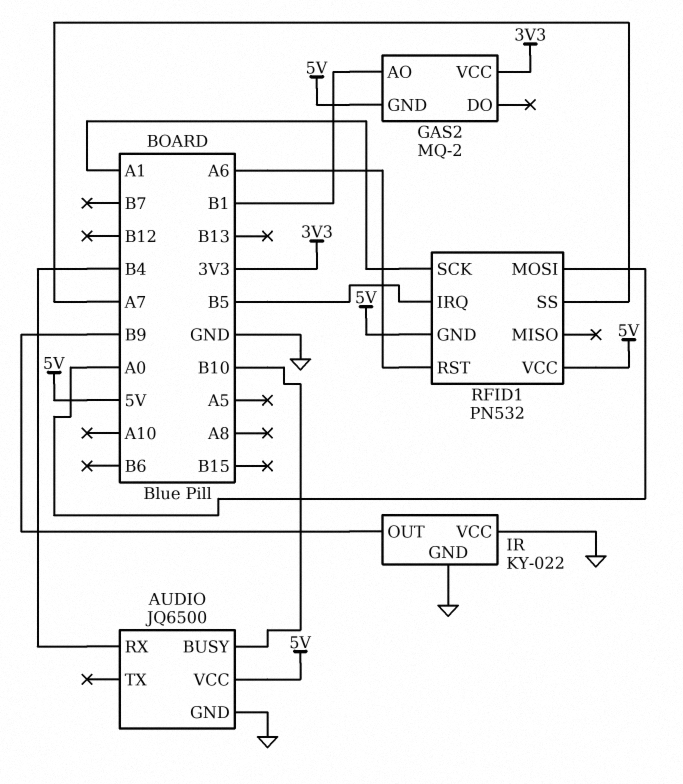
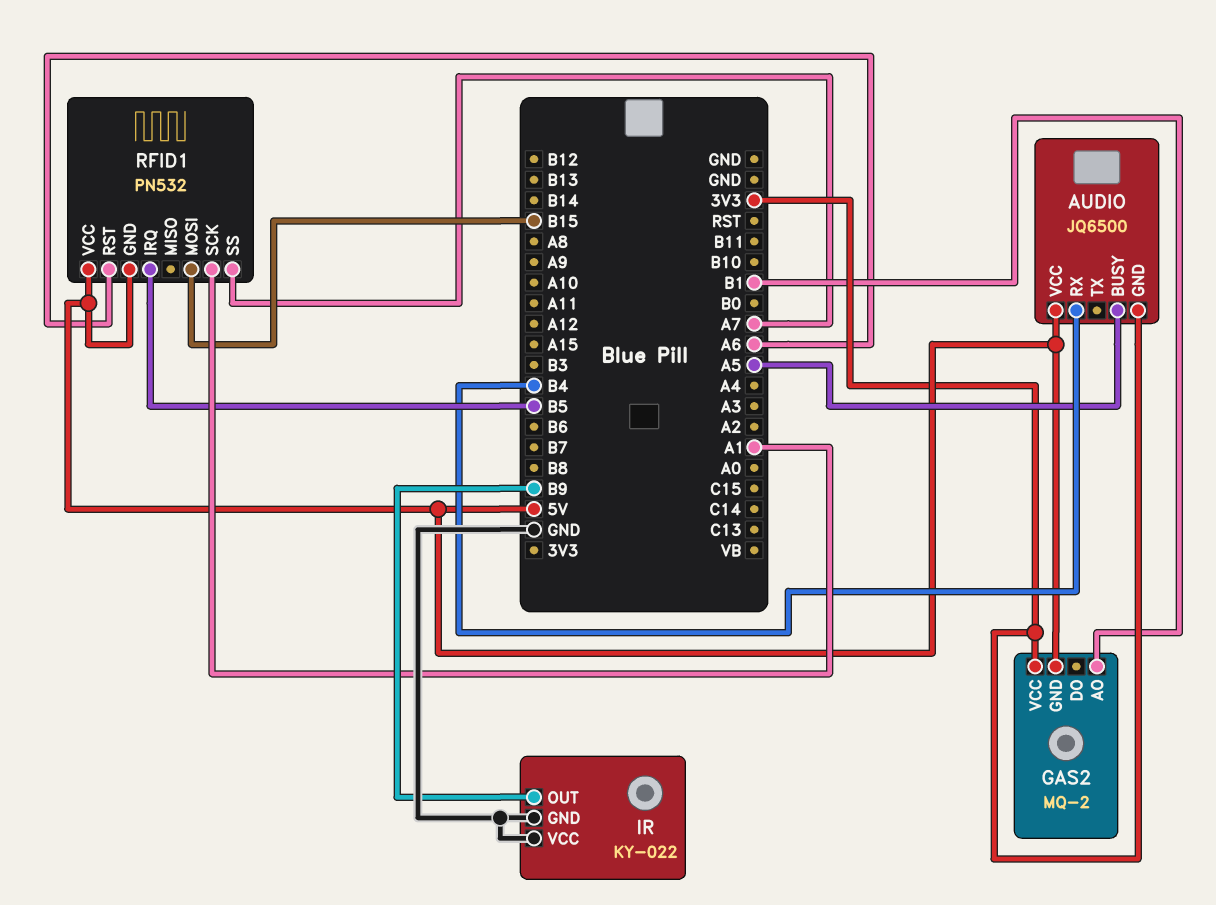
AUDIO pin BUSY: B10 -> A5
AUDIO pin GND: GND -> 3V3
RFID1 pin MOSI: A0 -> B15

